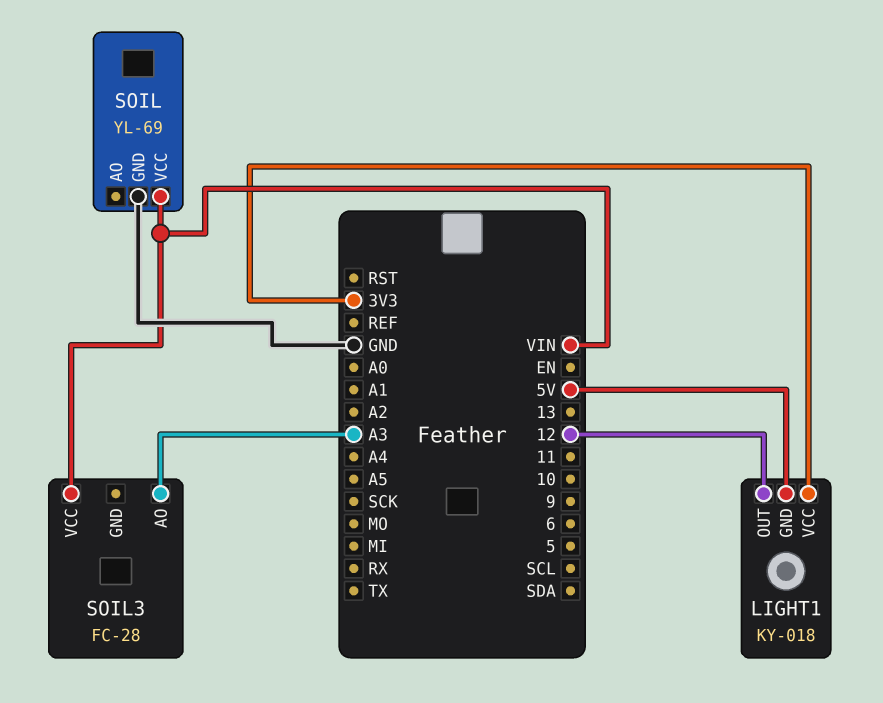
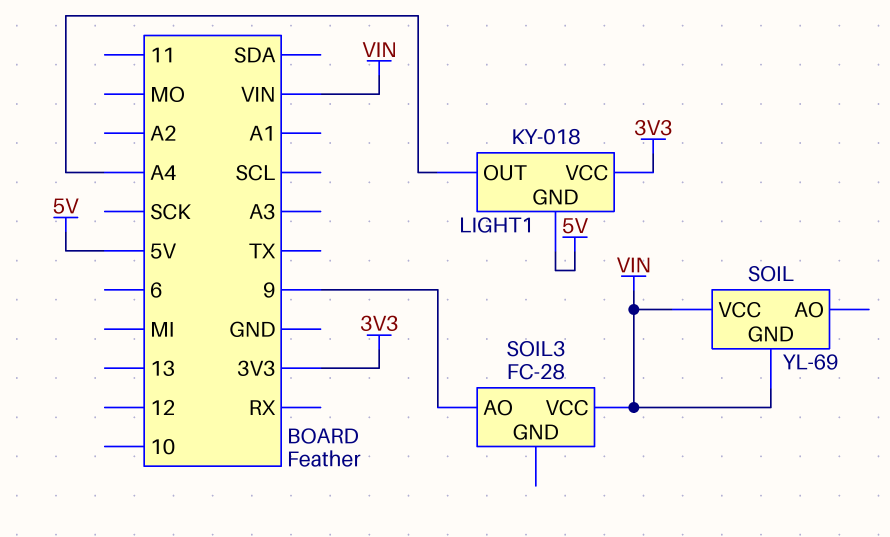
LIGHT1 pin OUT: 12 -> A4
SOIL pin GND: GND -> VIN
SOIL3 pin AO: A3 -> 9

